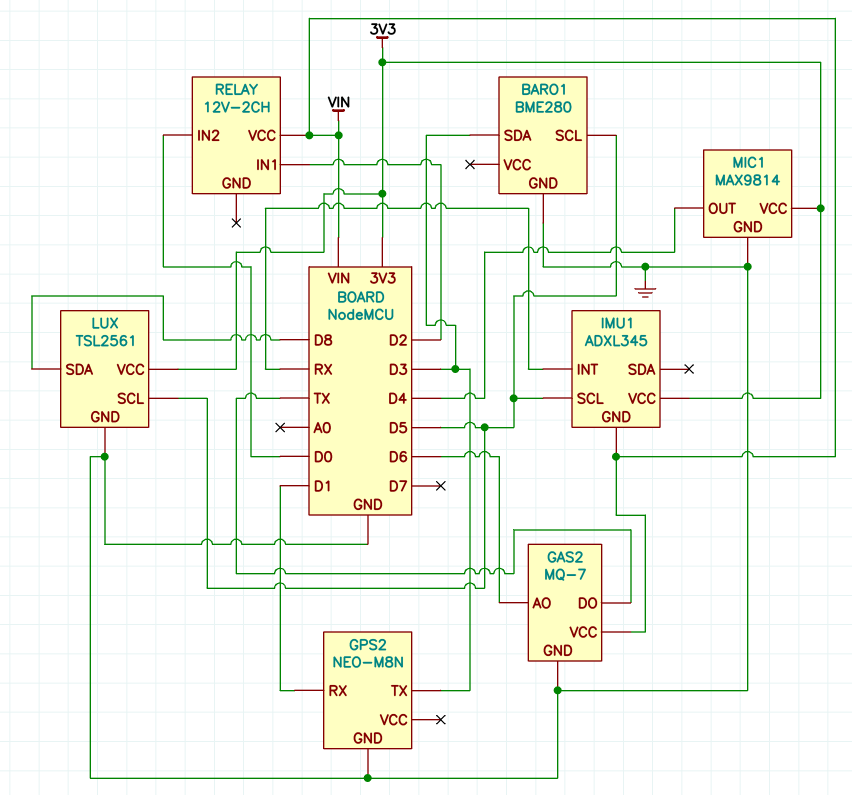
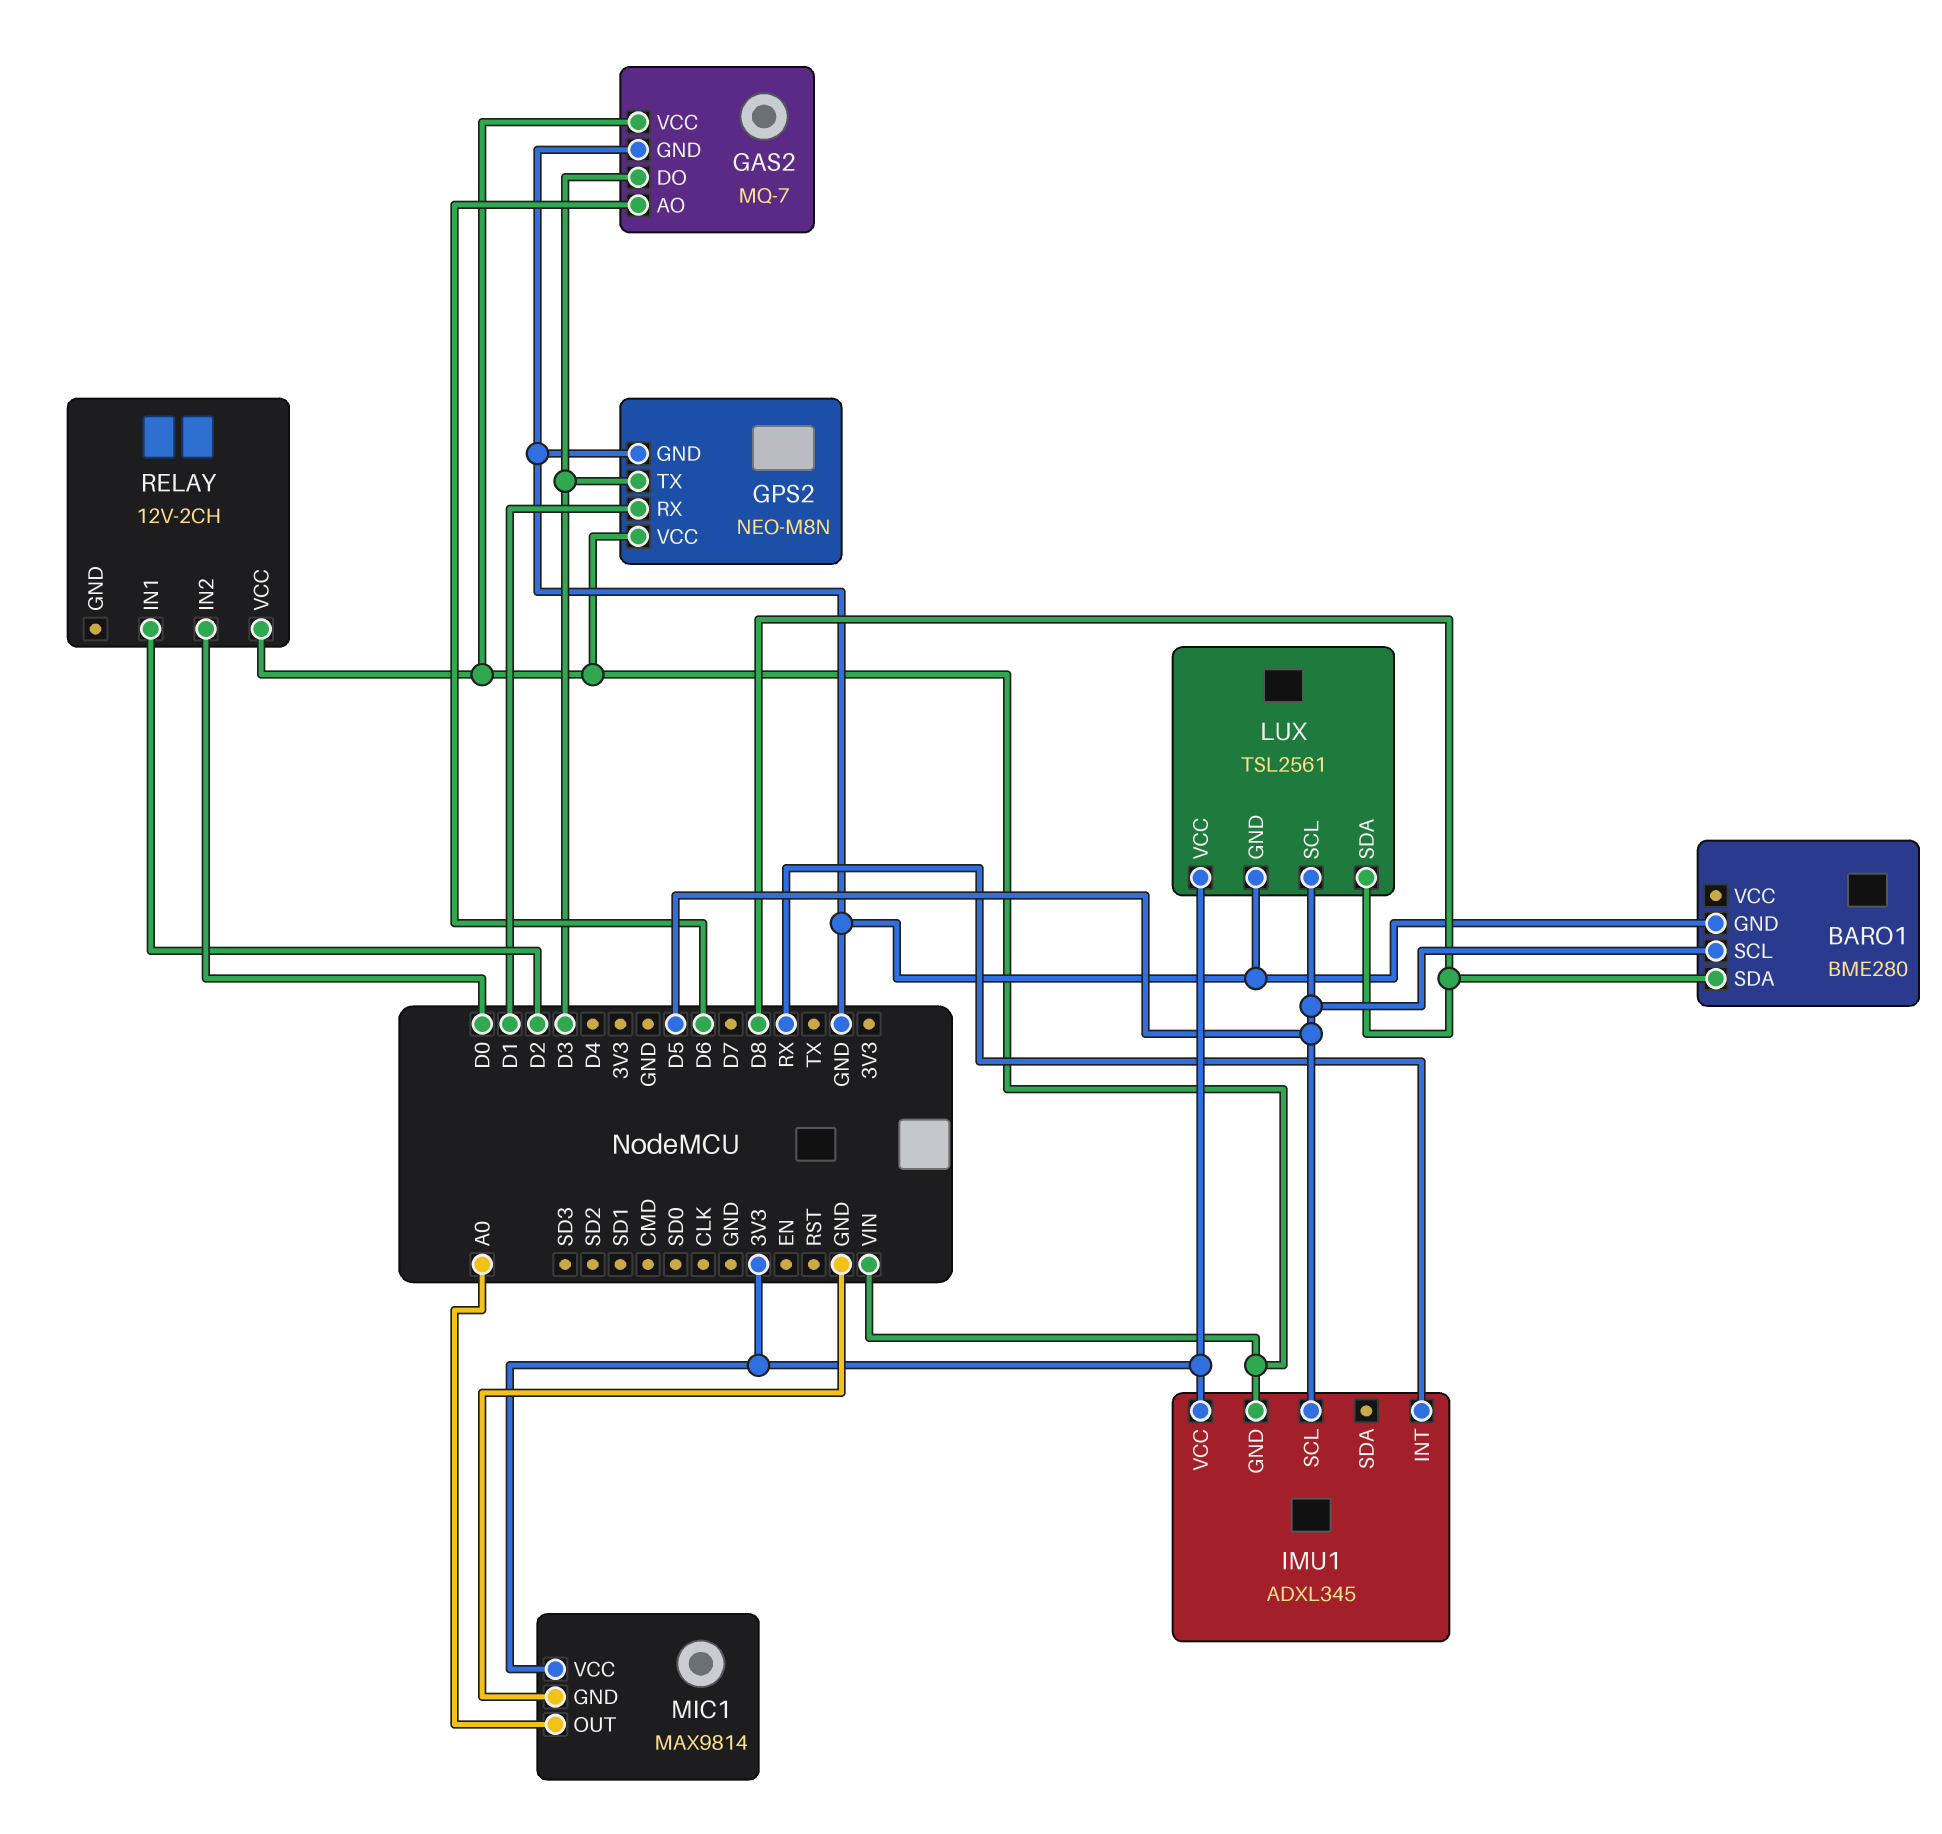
BARO1 pin SDA: D3 -> D8
GAS2 pin DO: TX -> D3
GPS2 pin VCC: none -> VIN
MIC1 pin OUT: D4 -> A0

